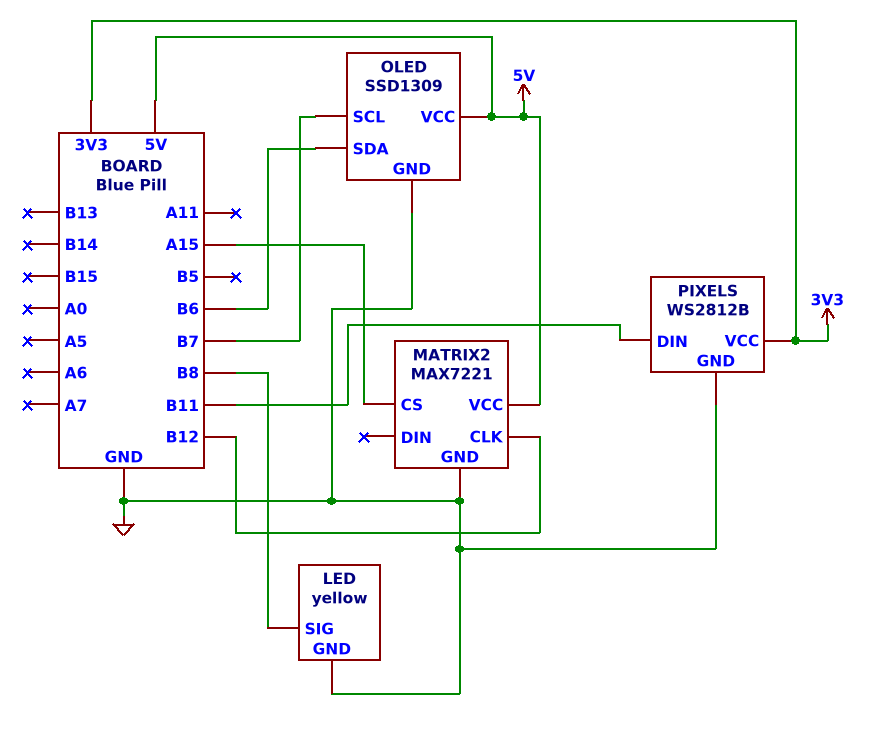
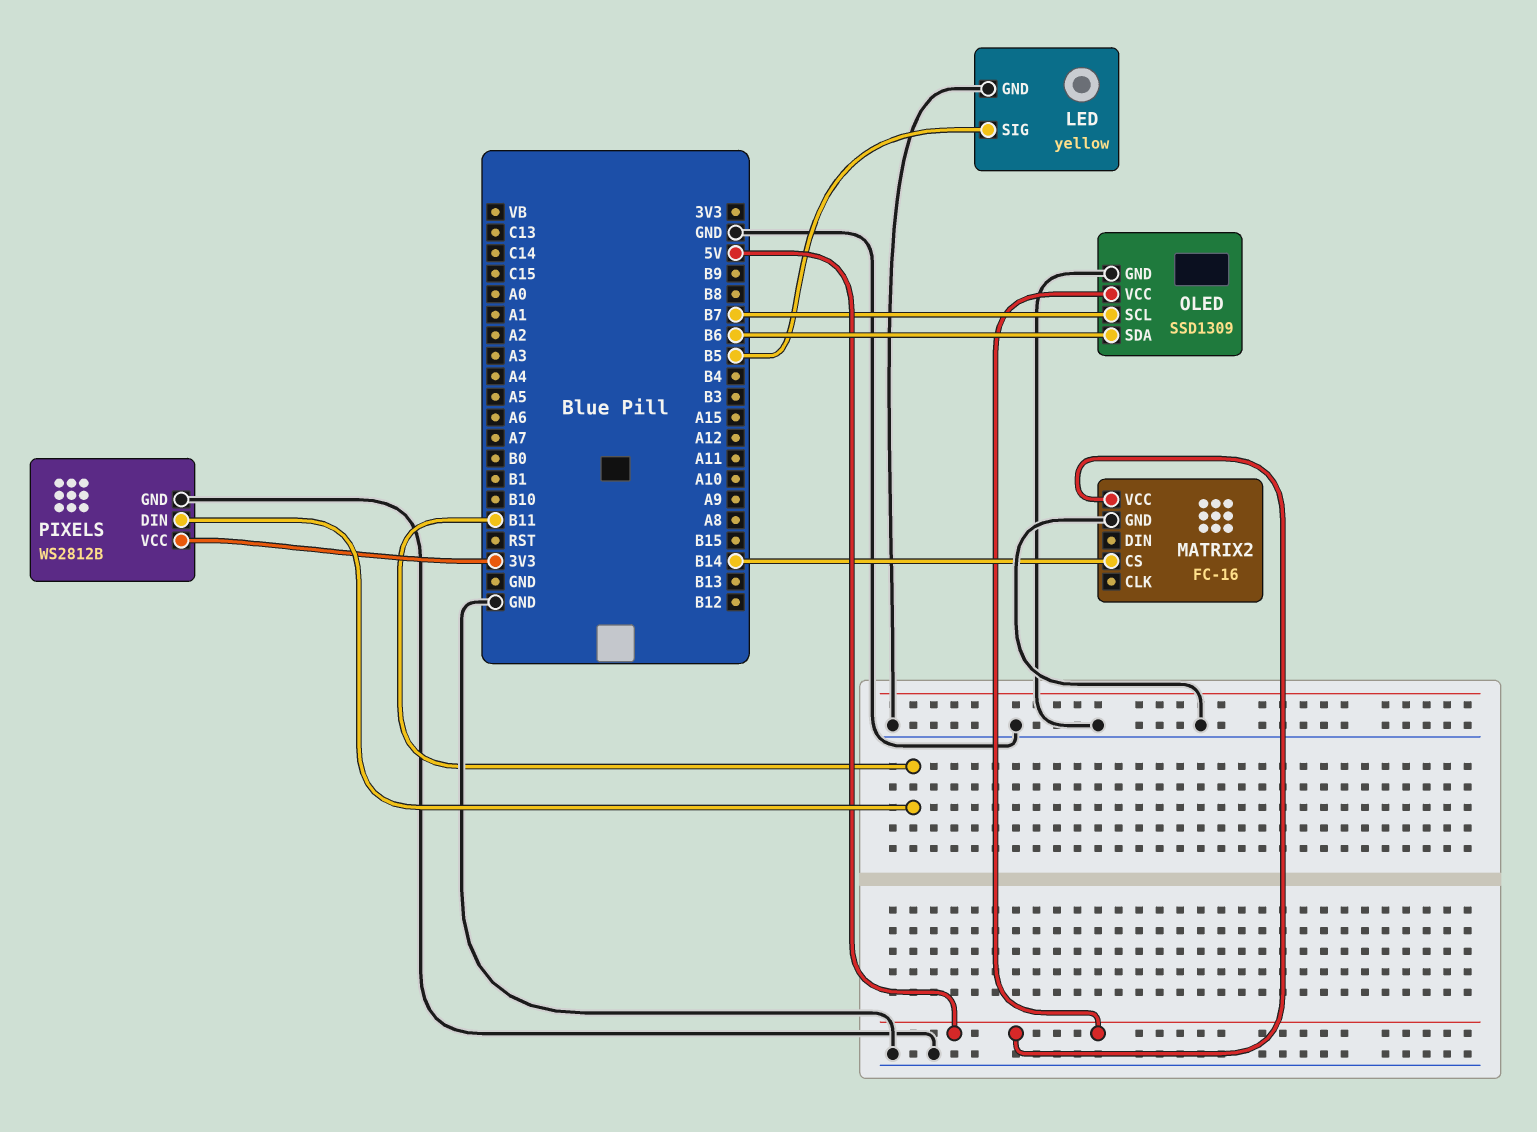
LED pin SIG: B8 -> B5
MATRIX2: MAX7221 -> FC-16
MATRIX2 pin CLK: B12 -> none
MATRIX2 pin CS: A15 -> B14

